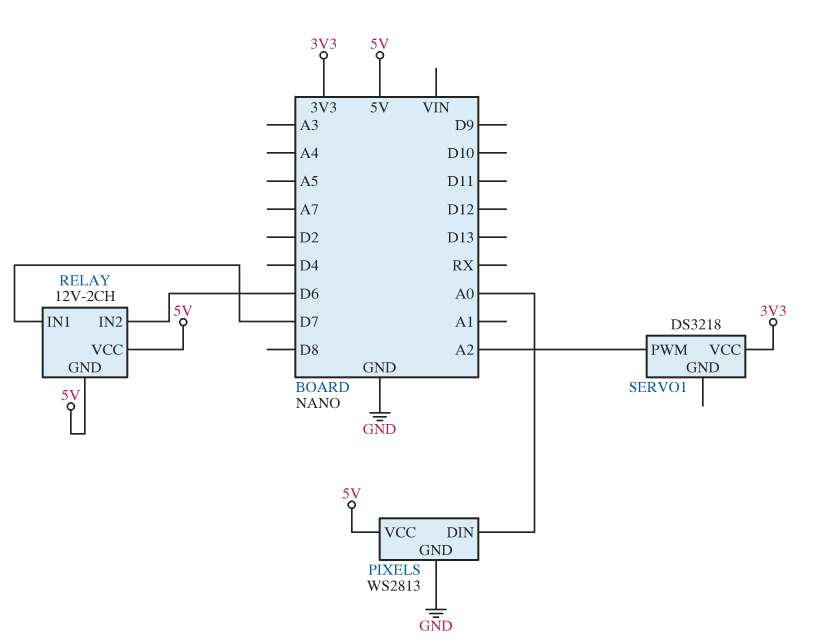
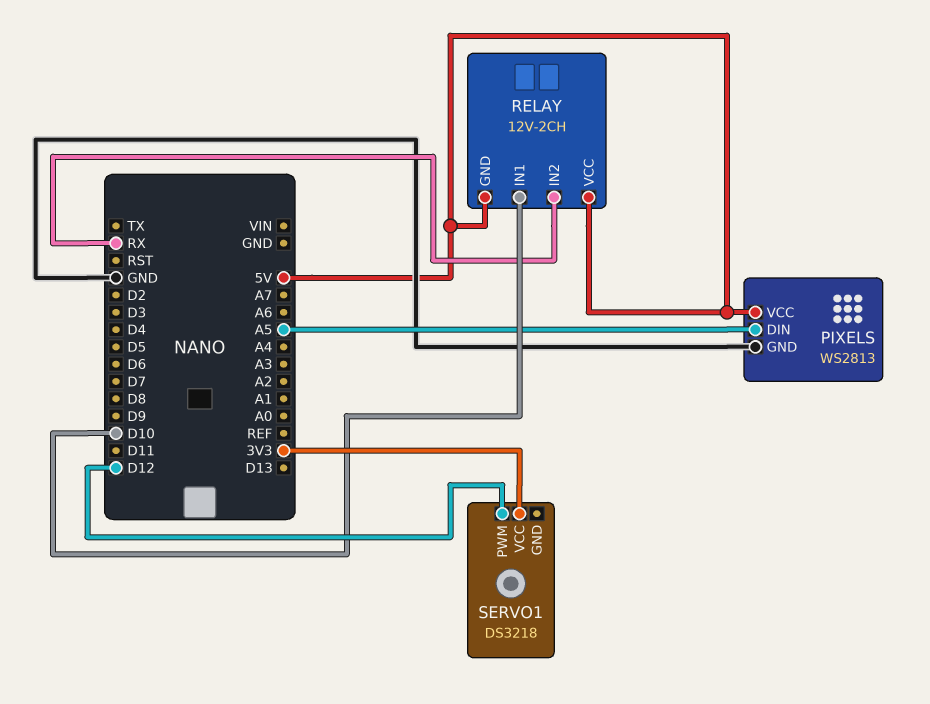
PIXELS pin DIN: A0 -> A5
RELAY pin IN1: D7 -> D10
RELAY pin IN2: D6 -> RX
SERVO1 pin PWM: A2 -> D12

